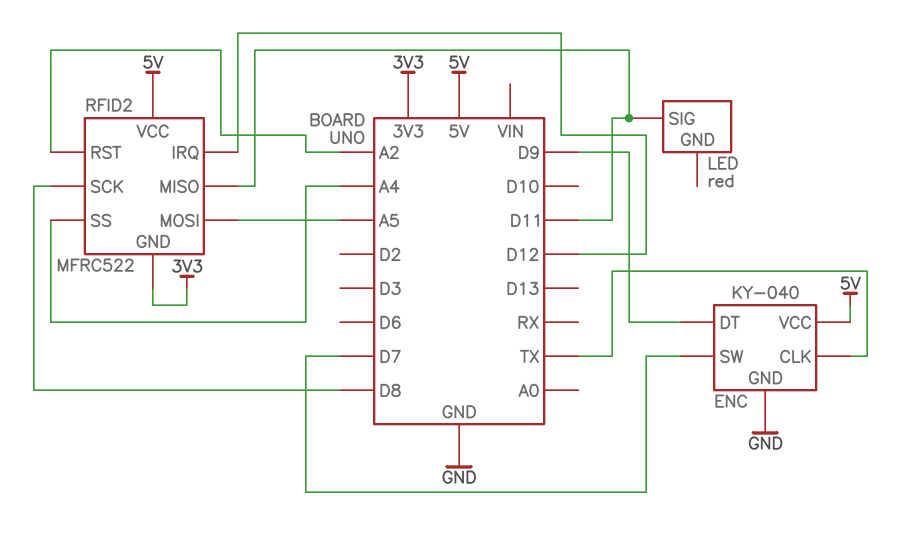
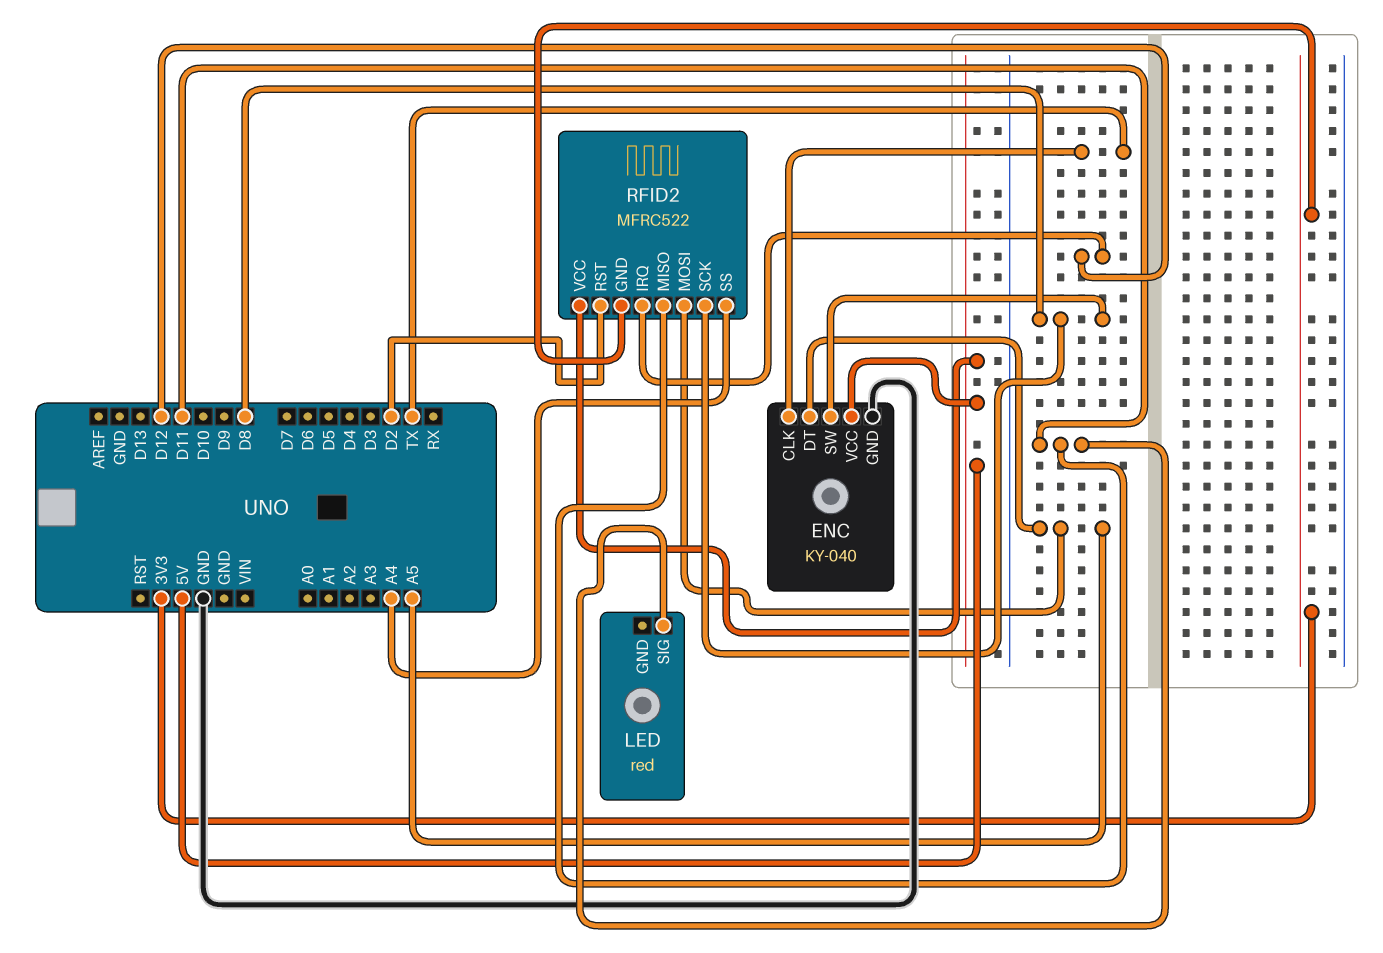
ENC pin DT: D9 -> A5
ENC pin SW: D7 -> D8
RFID2 pin RST: A2 -> D2

